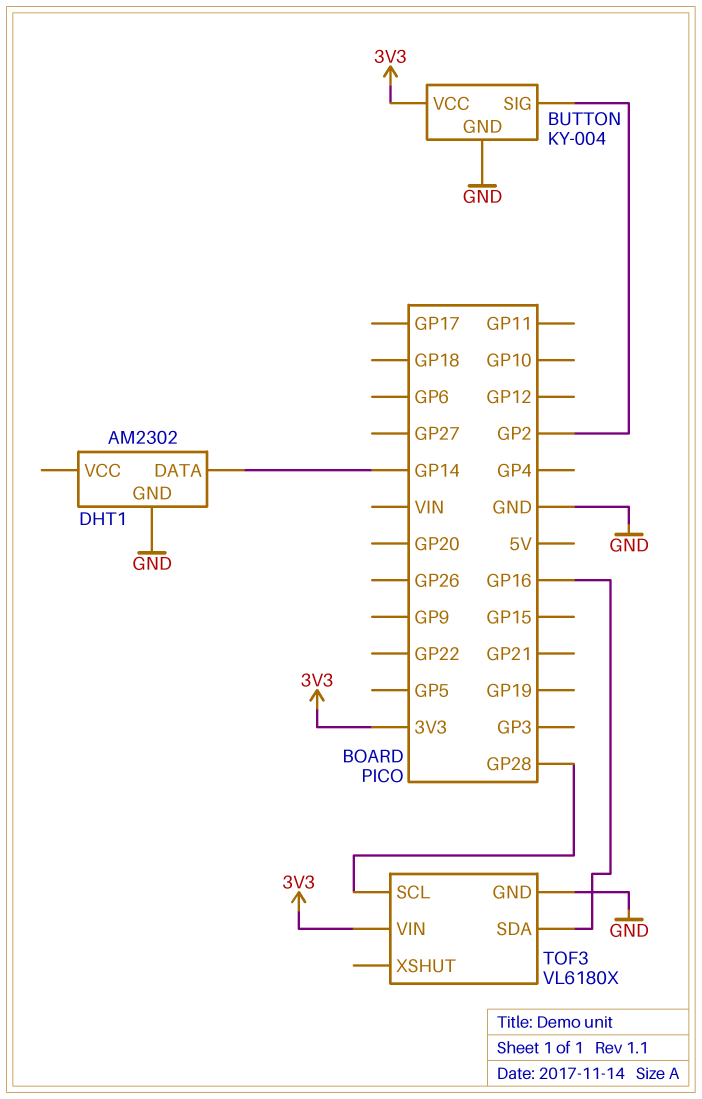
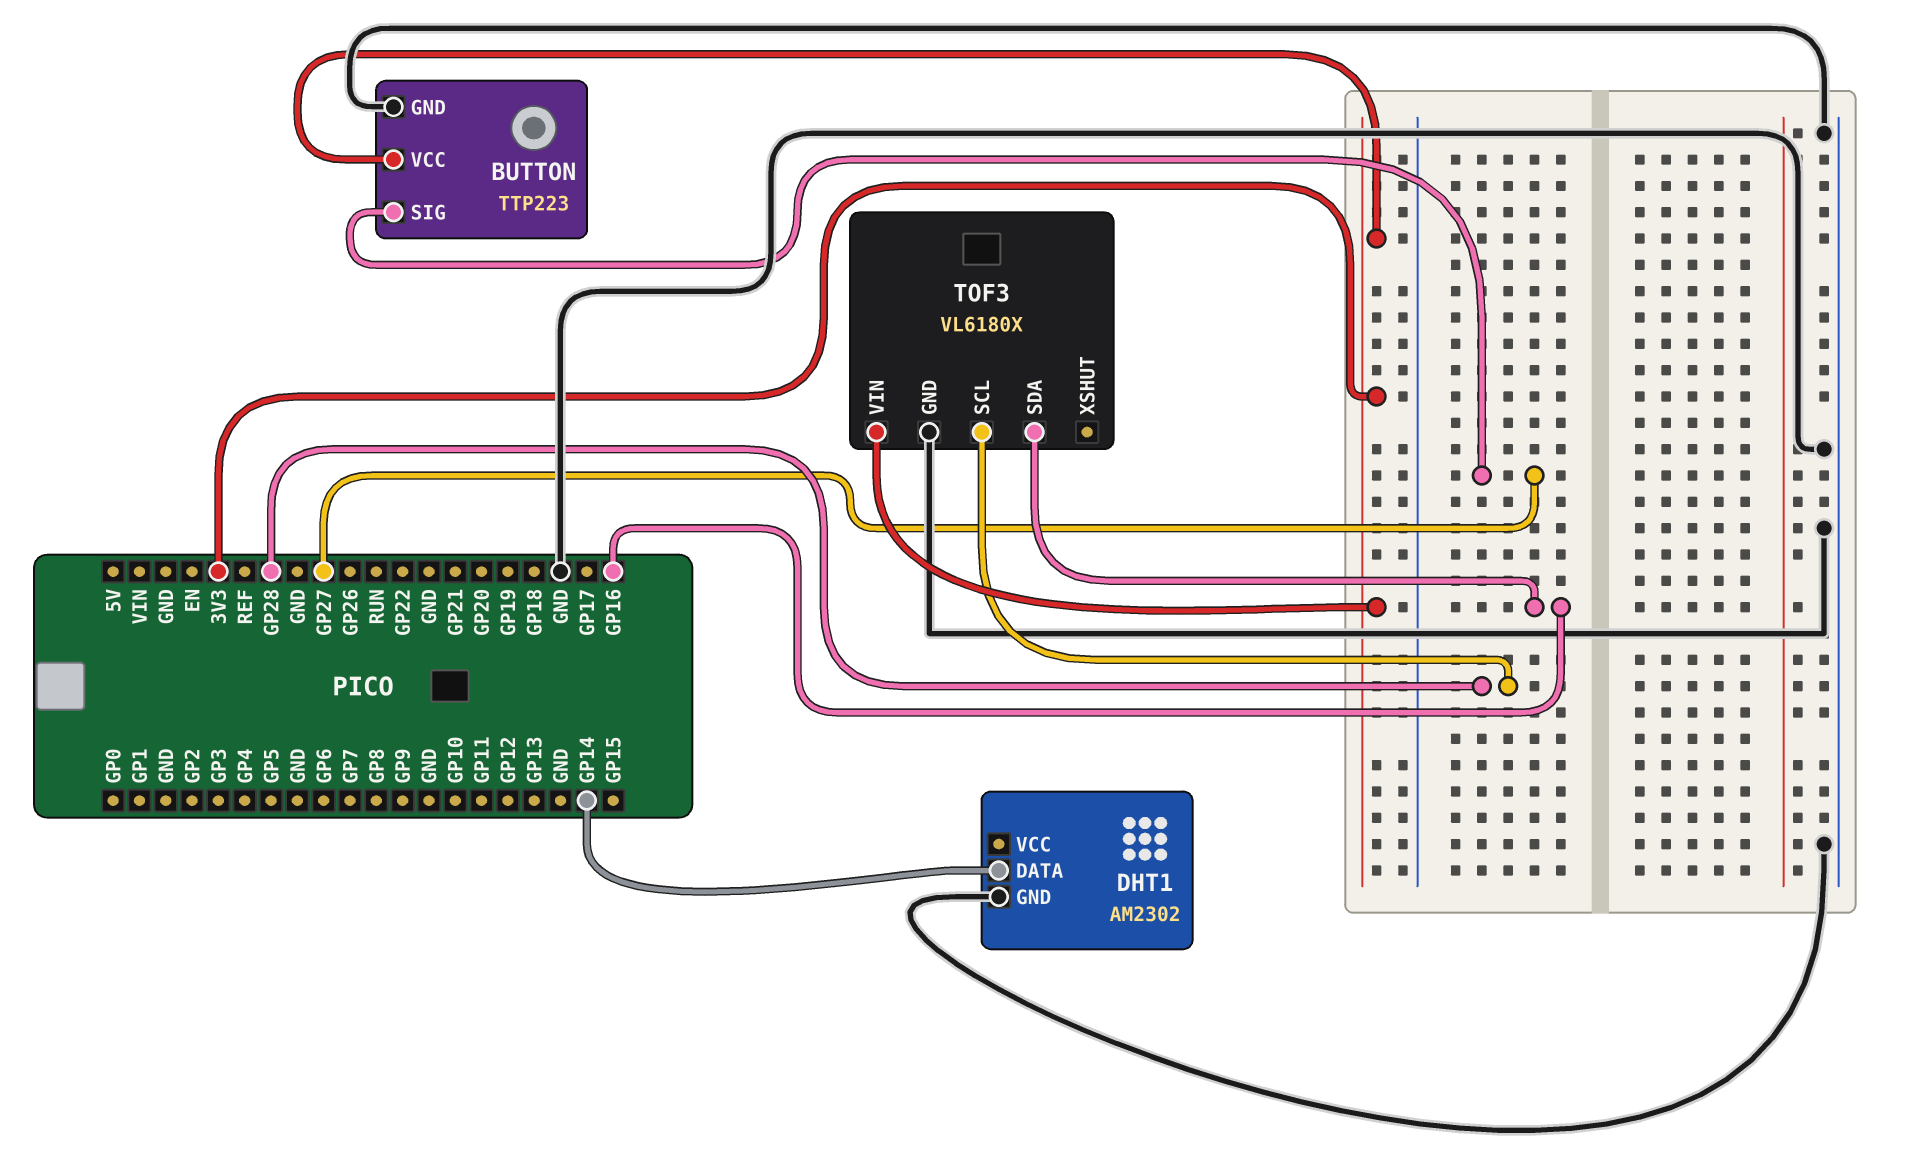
BUTTON: KY-004 -> TTP223
BUTTON pin SIG: GP2 -> GP27

